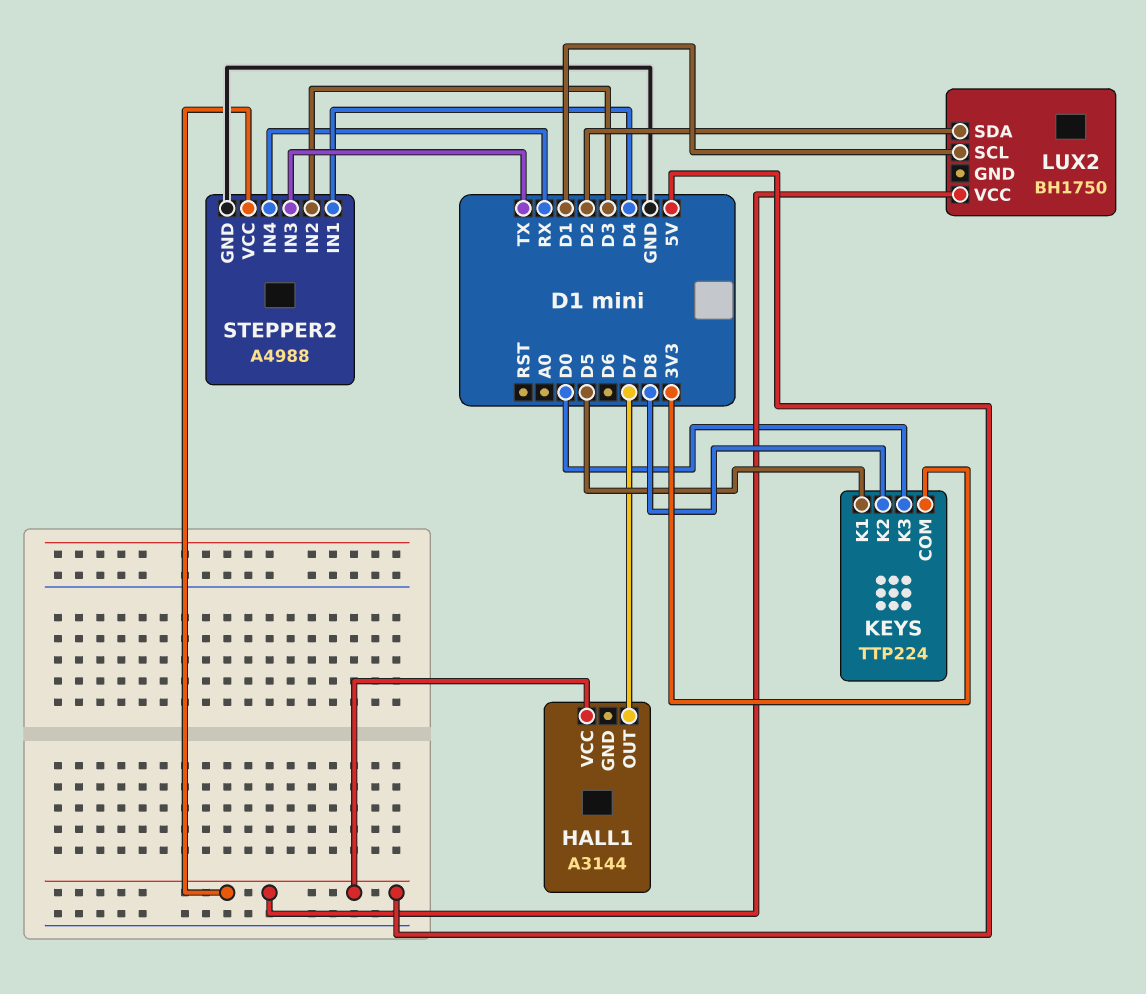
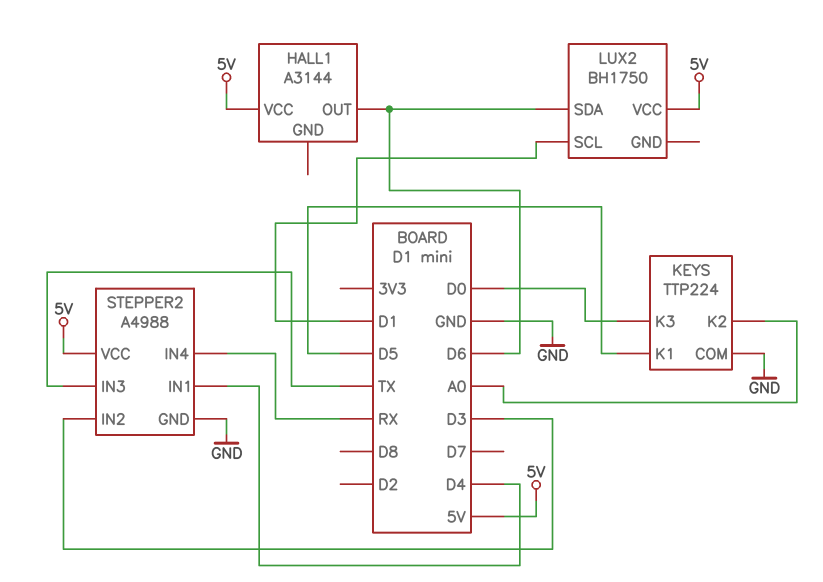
HALL1 pin OUT: D7 -> D6
KEYS pin COM: 3V3 -> GND
KEYS pin K2: D8 -> A0
LUX2 pin SDA: D2 -> D6

